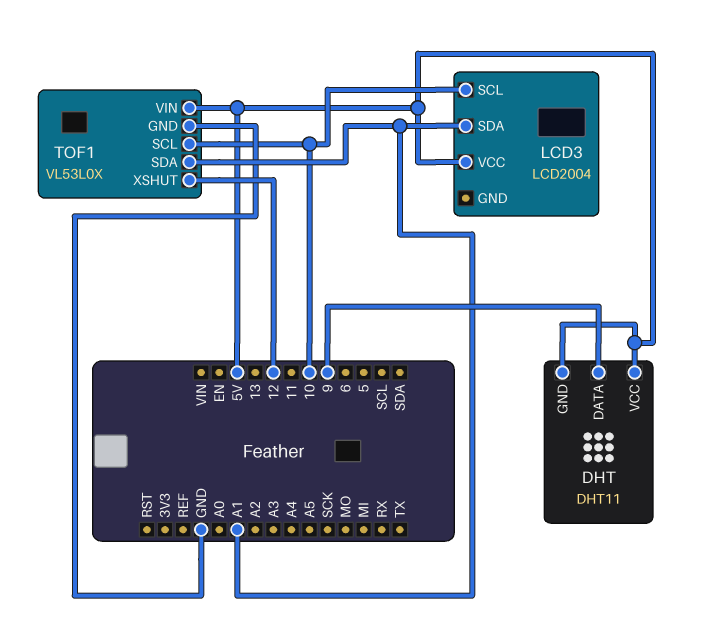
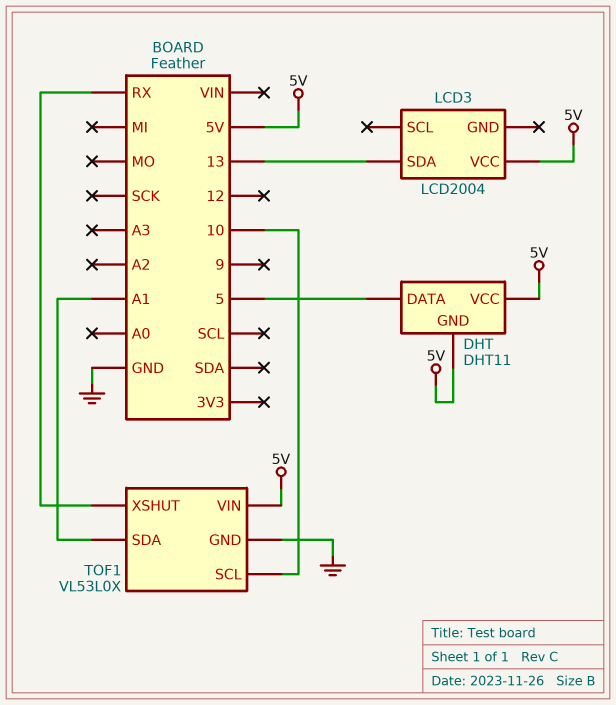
DHT pin DATA: 9 -> 5
LCD3 pin SCL: 10 -> none
LCD3 pin SDA: A1 -> 13
TOF1 pin XSHUT: 12 -> RX

